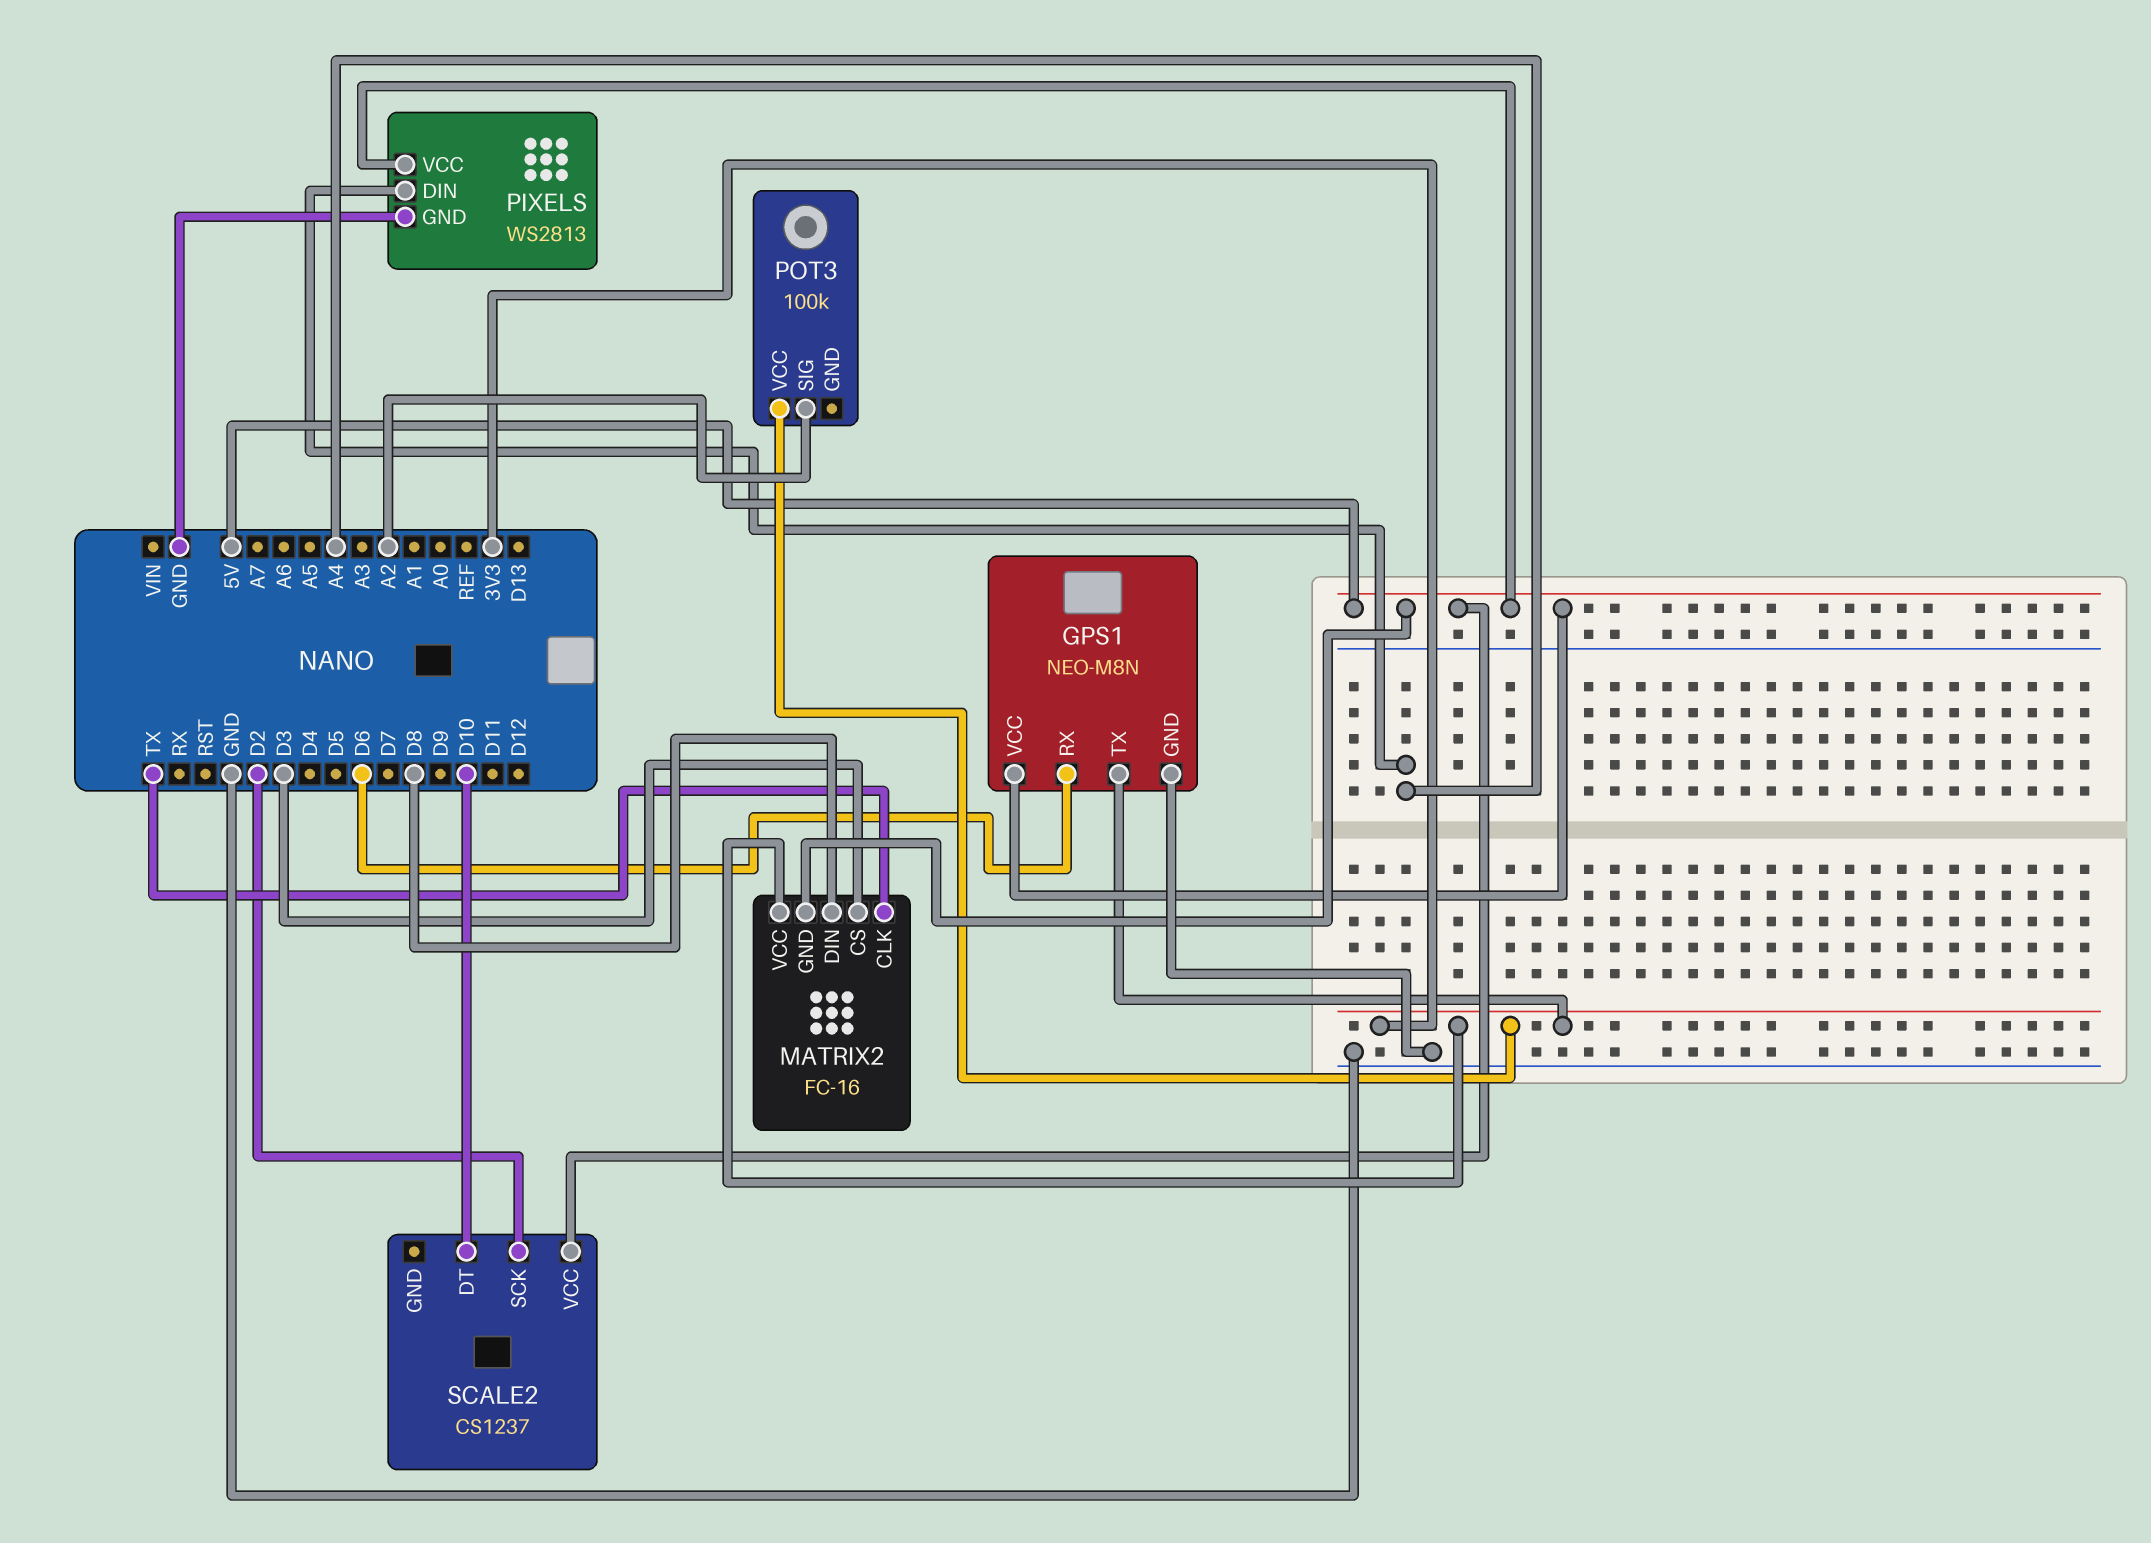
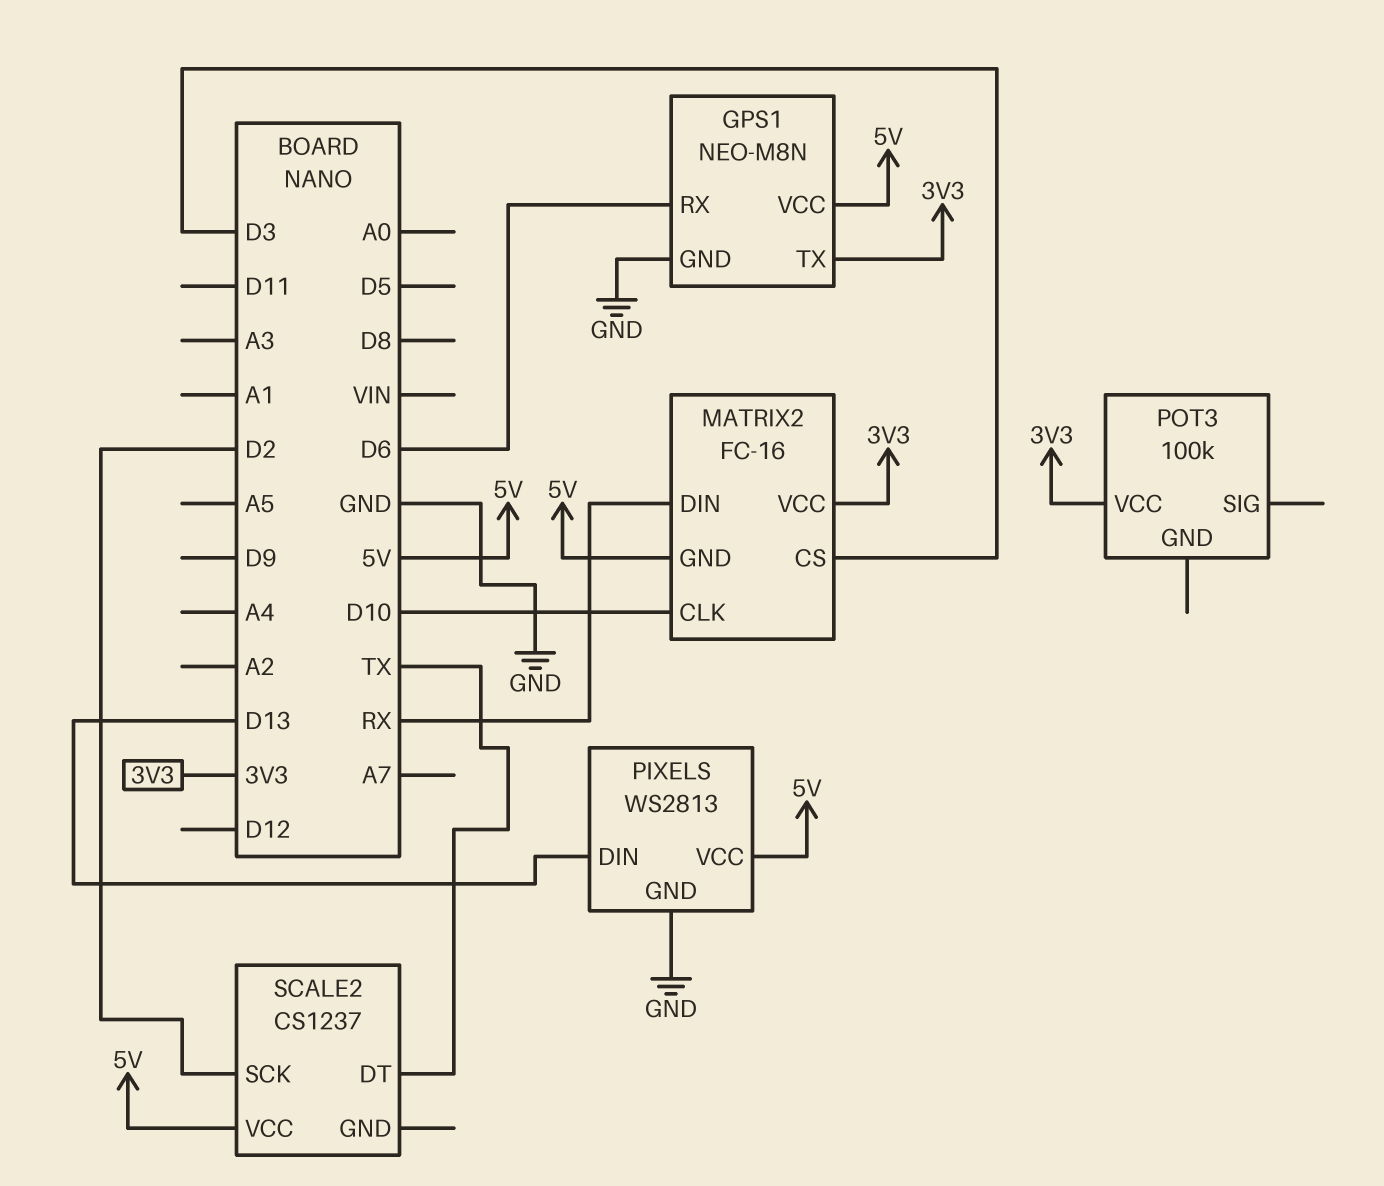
MATRIX2 pin CLK: TX -> D10
MATRIX2 pin DIN: D8 -> RX
PIXELS pin DIN: A4 -> D13
POT3 pin SIG: A2 -> none
SCALE2 pin DT: D10 -> TX

